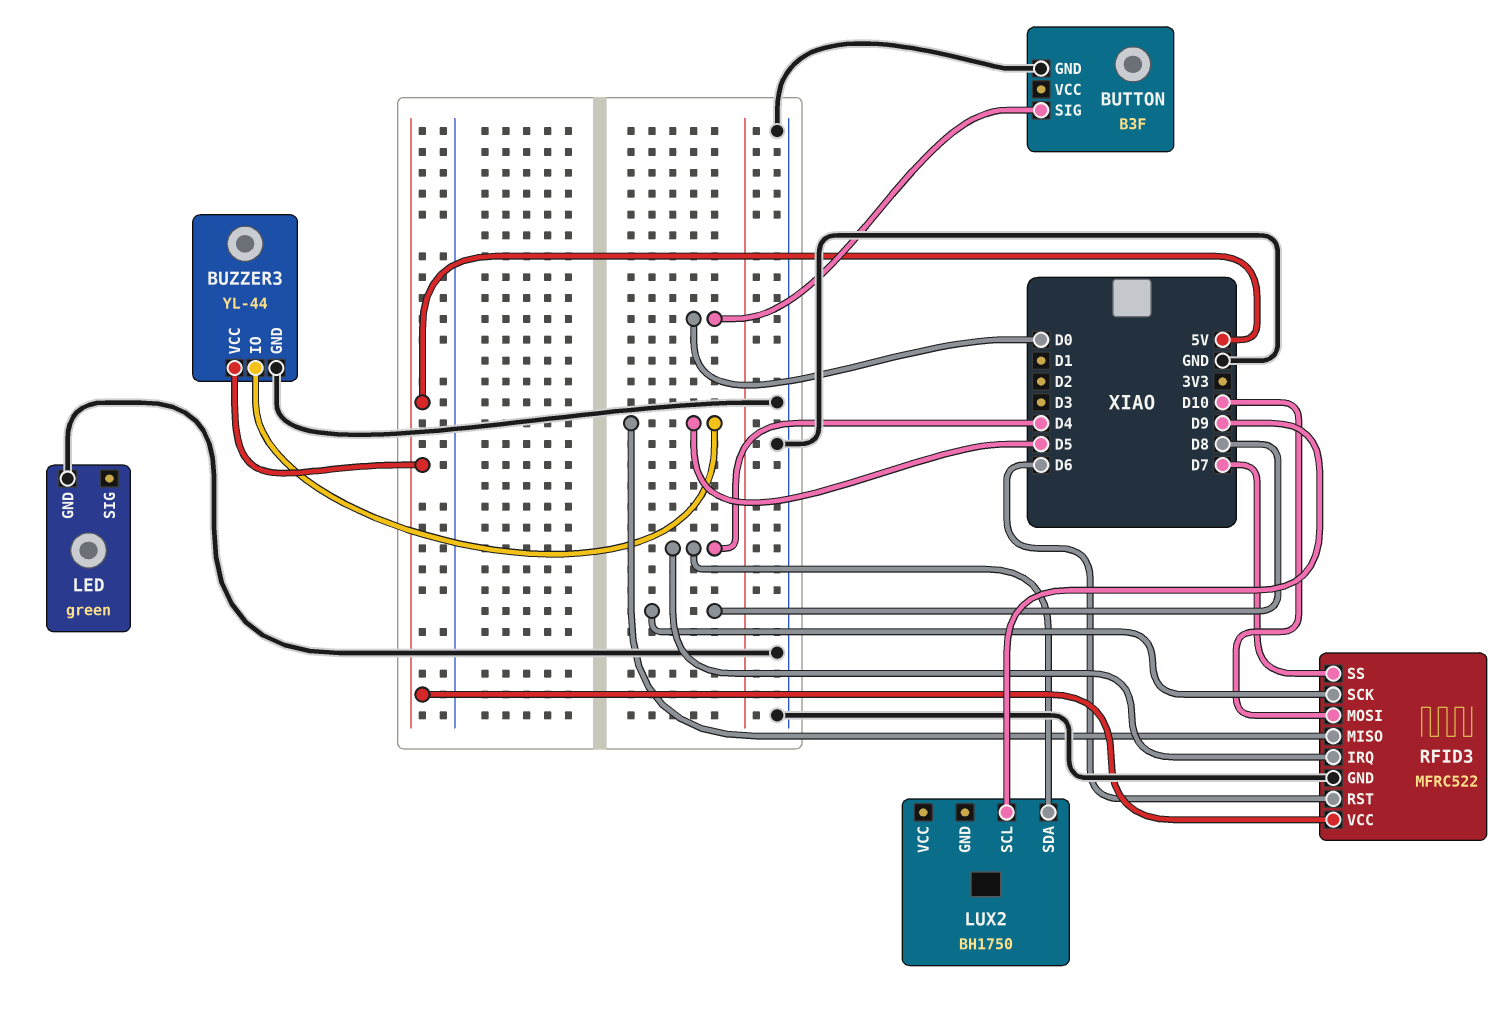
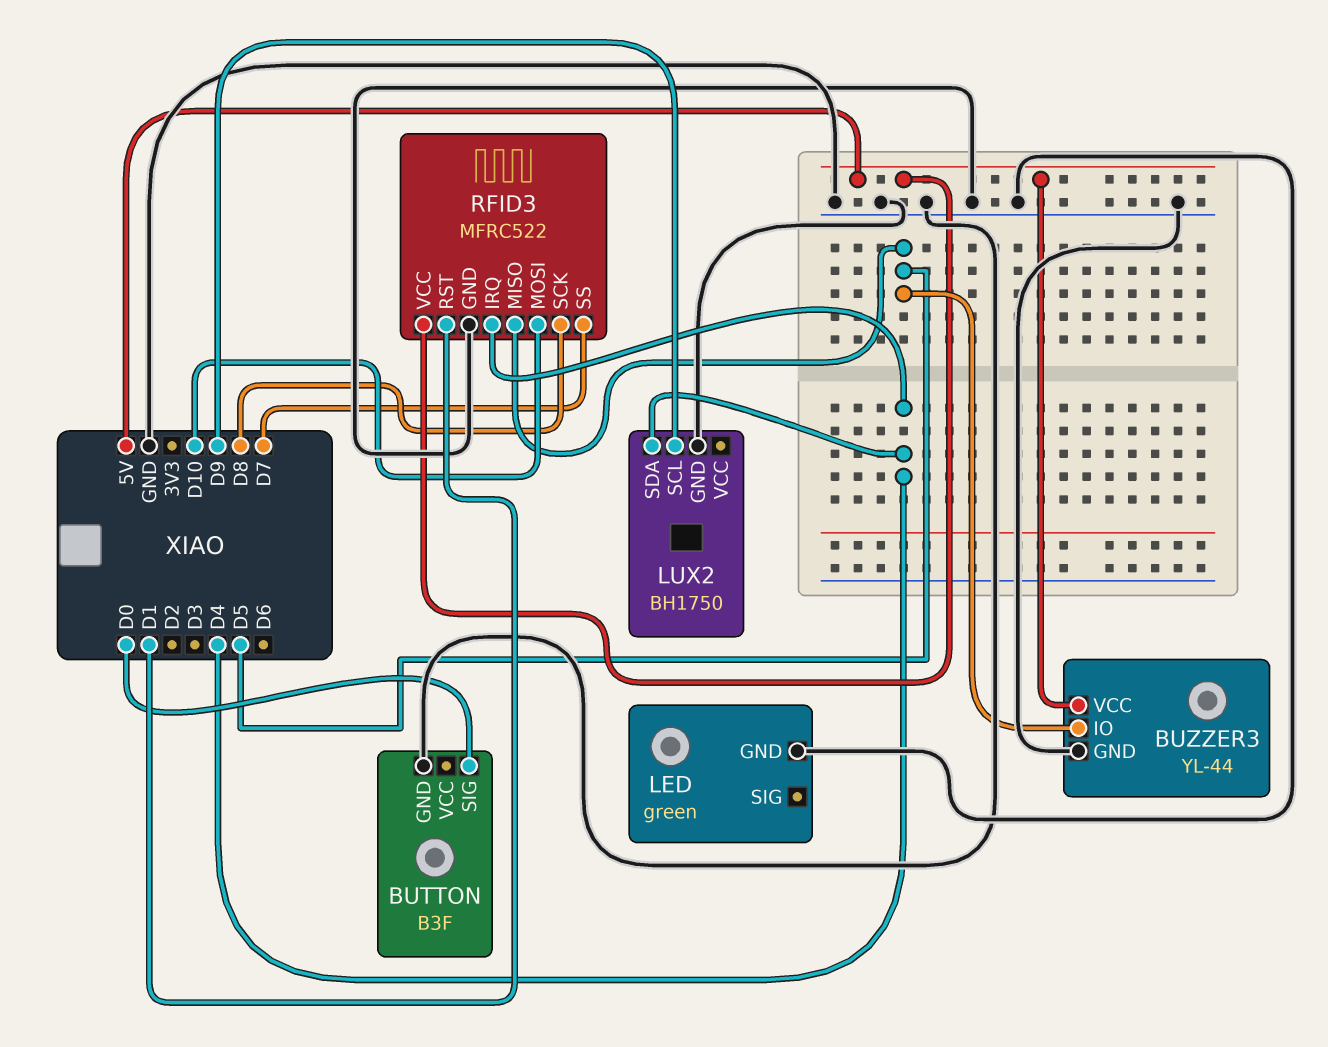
LUX2 pin GND: none -> GND
RFID3 pin RST: D6 -> D1

